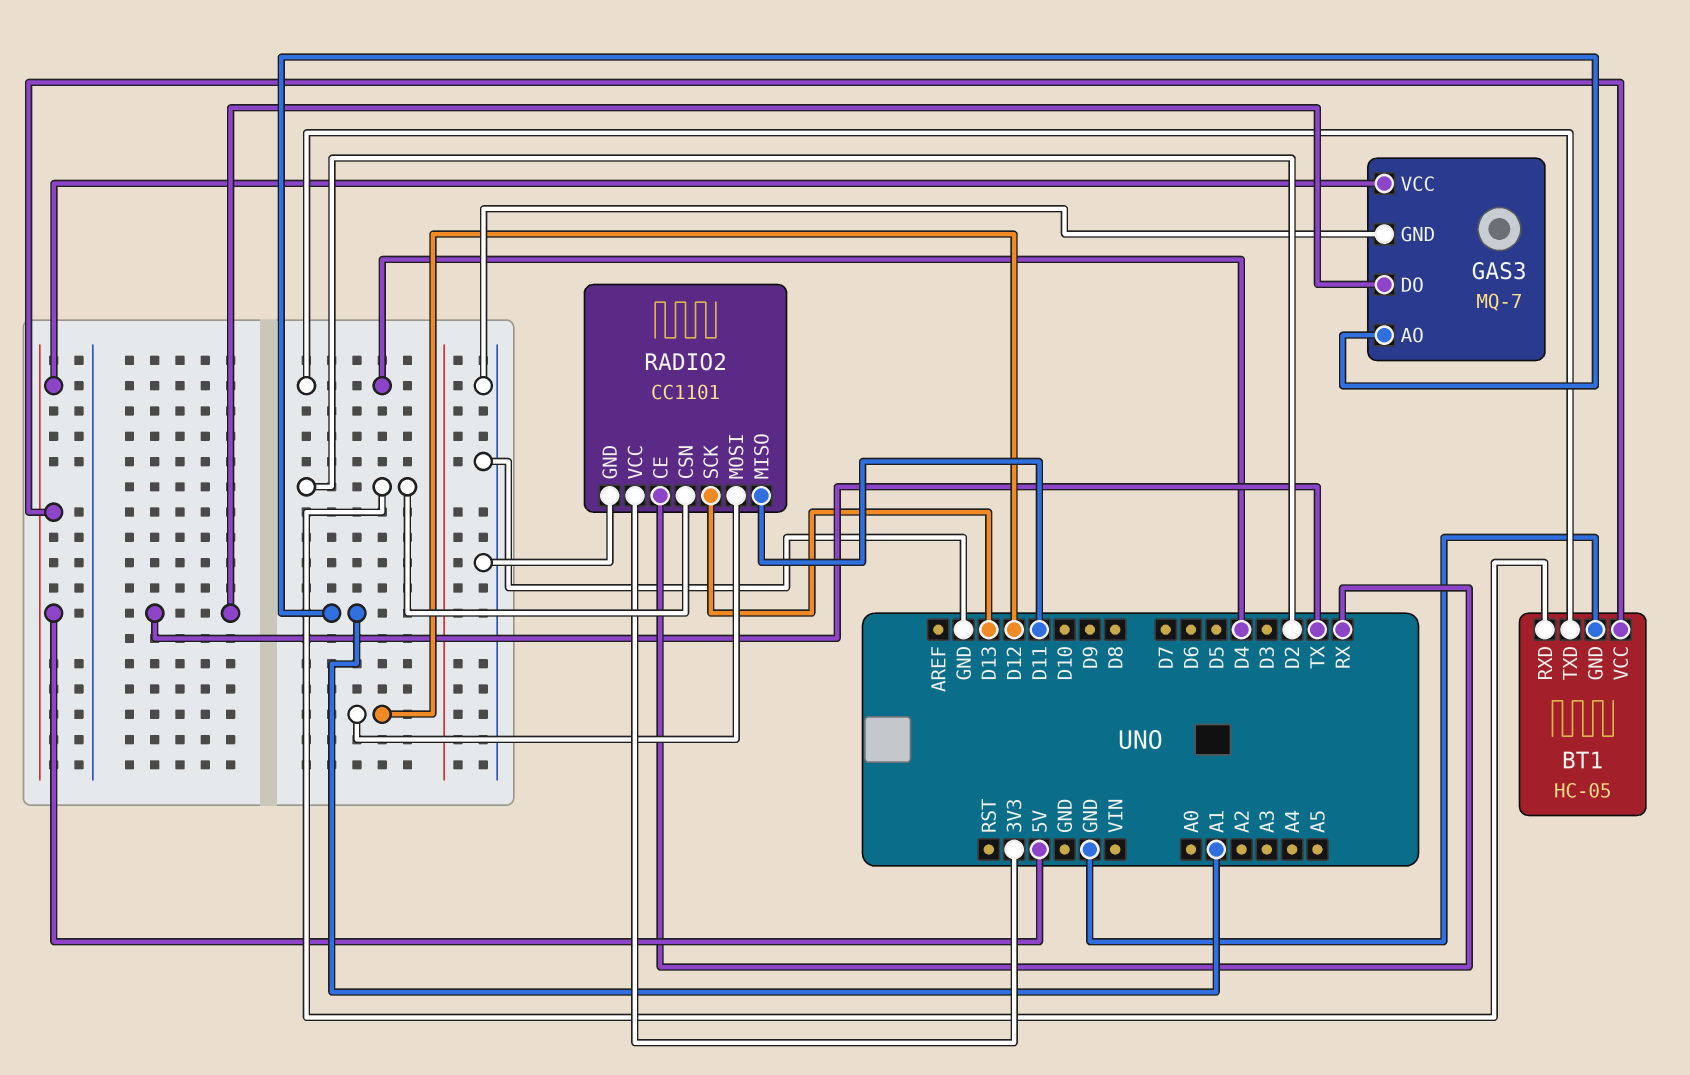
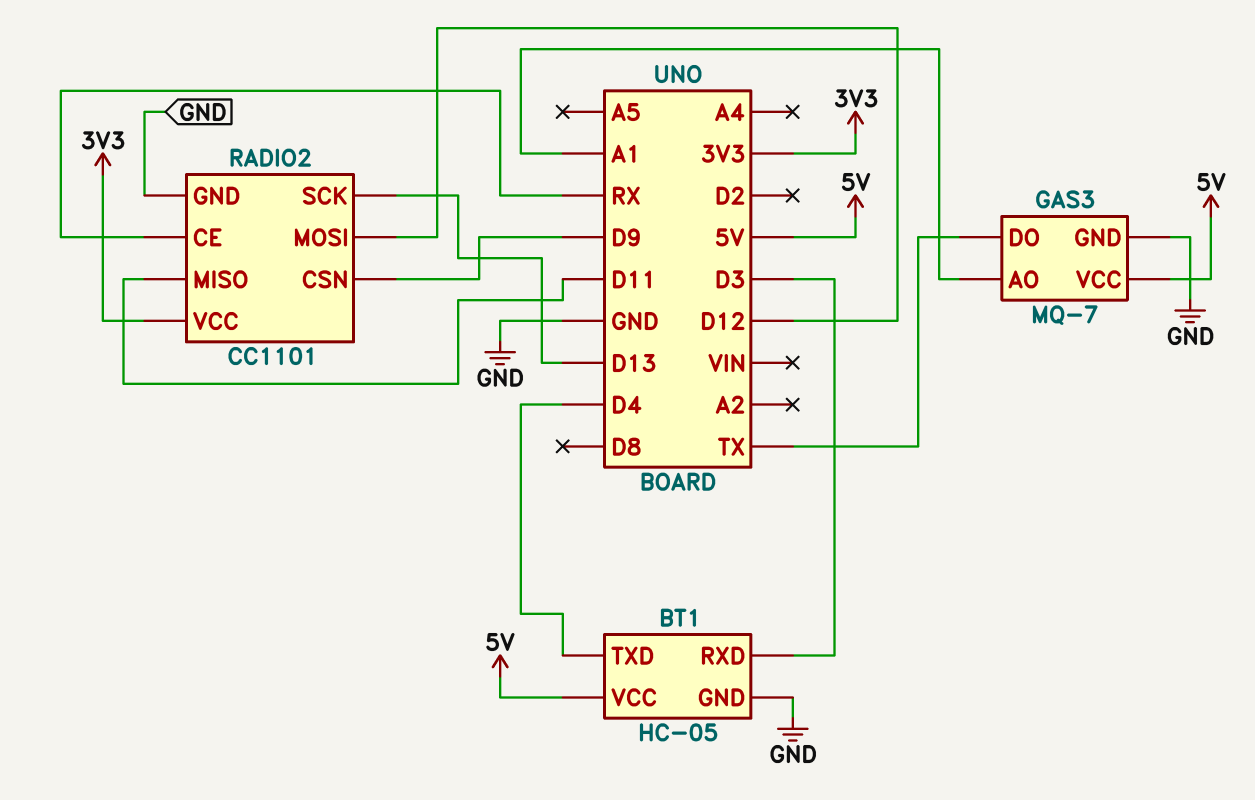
BT1 pin RXD: D2 -> D3
RADIO2 pin CSN: D2 -> D9

